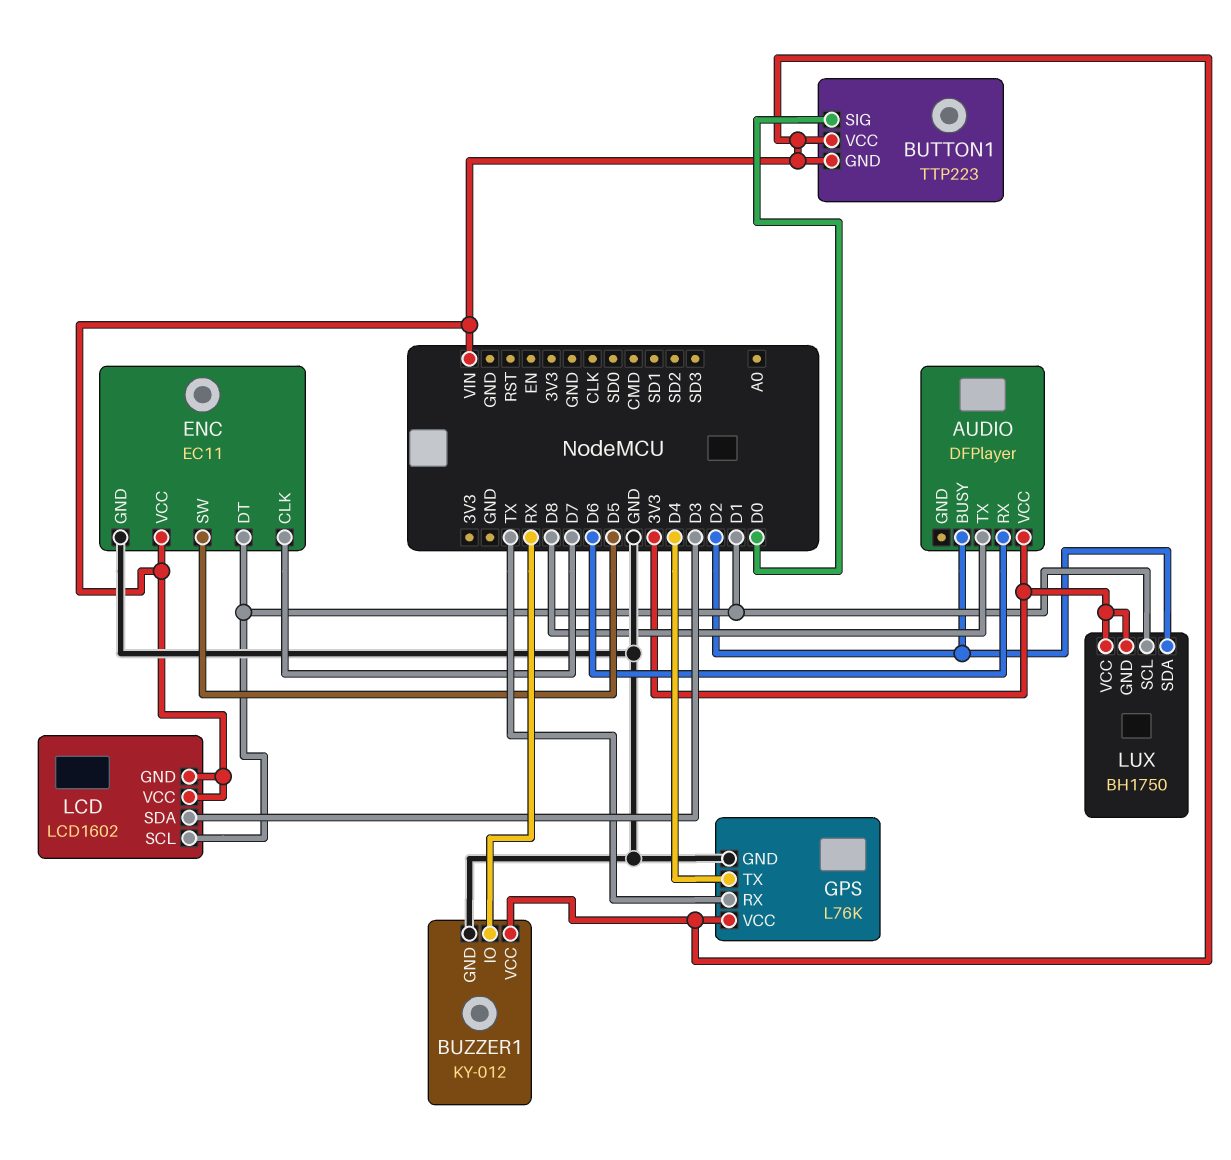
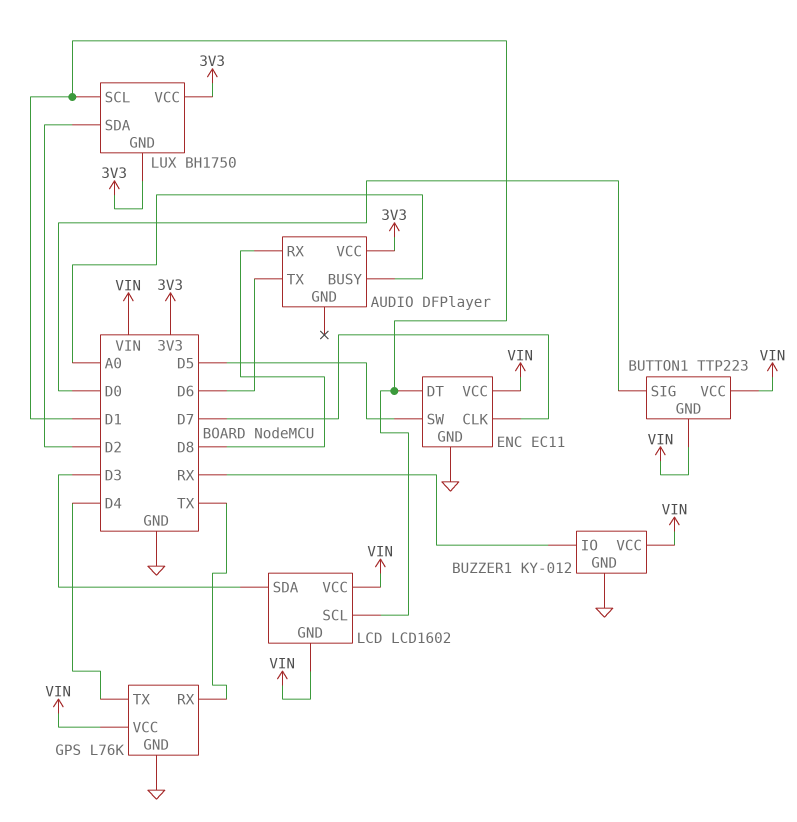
AUDIO pin BUSY: D2 -> A0
AUDIO pin RX: D6 -> D8
AUDIO pin TX: D8 -> D6

